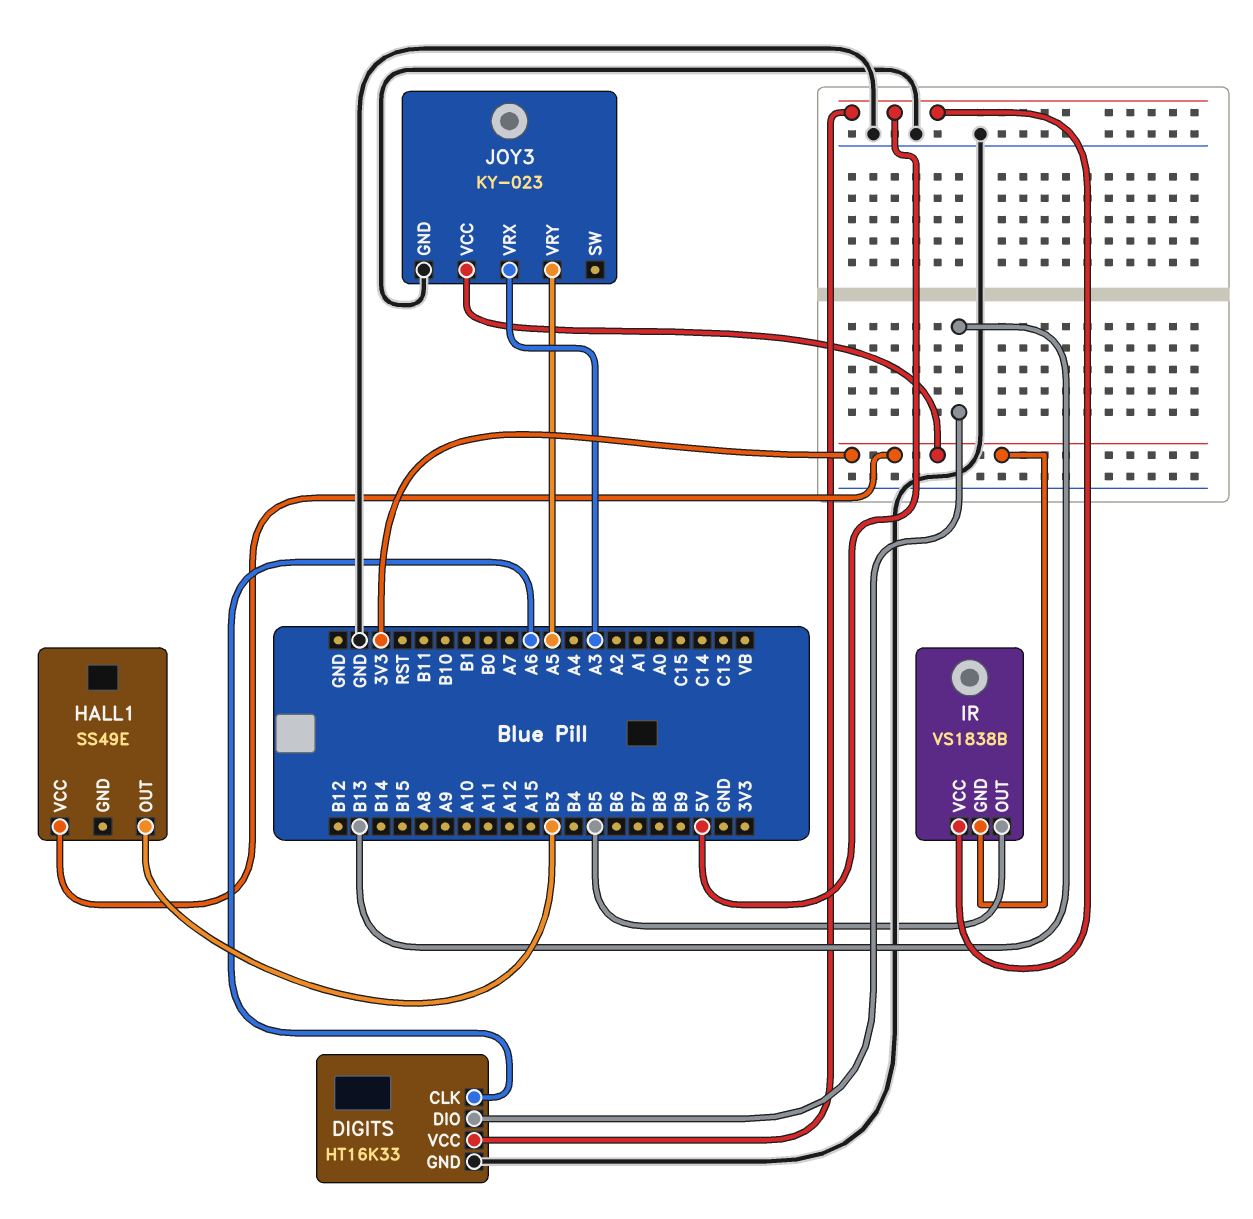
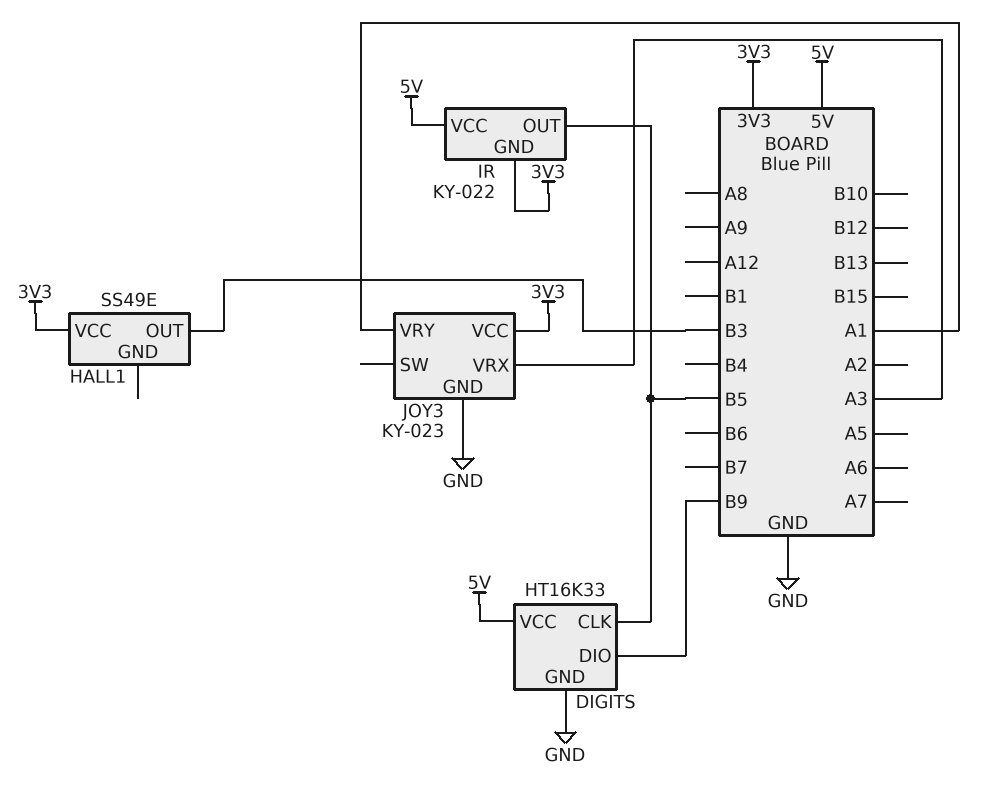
DIGITS pin CLK: A6 -> B5
DIGITS pin DIO: B13 -> B9
IR: VS1838B -> KY-022
JOY3 pin VRY: A5 -> A1

